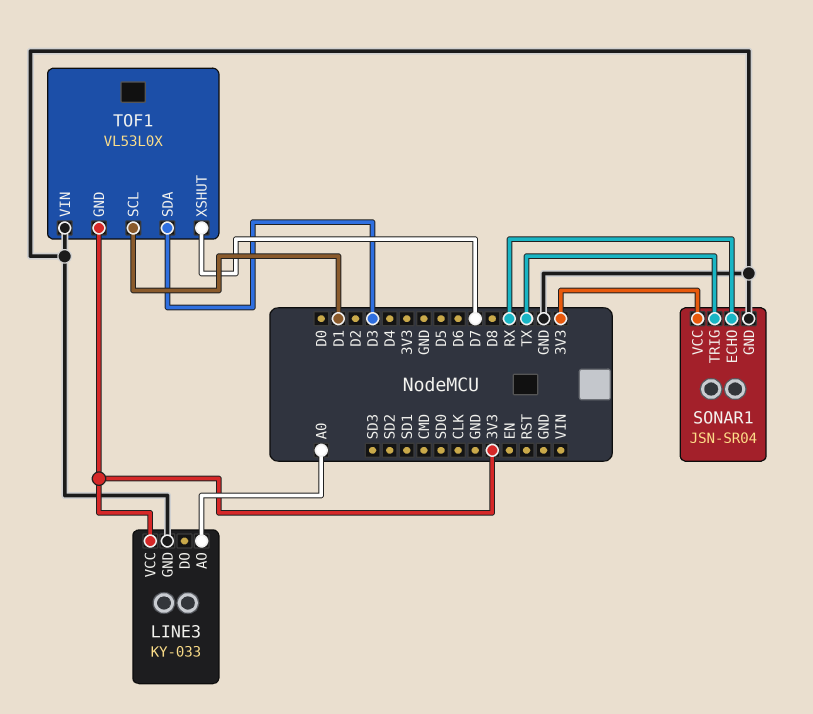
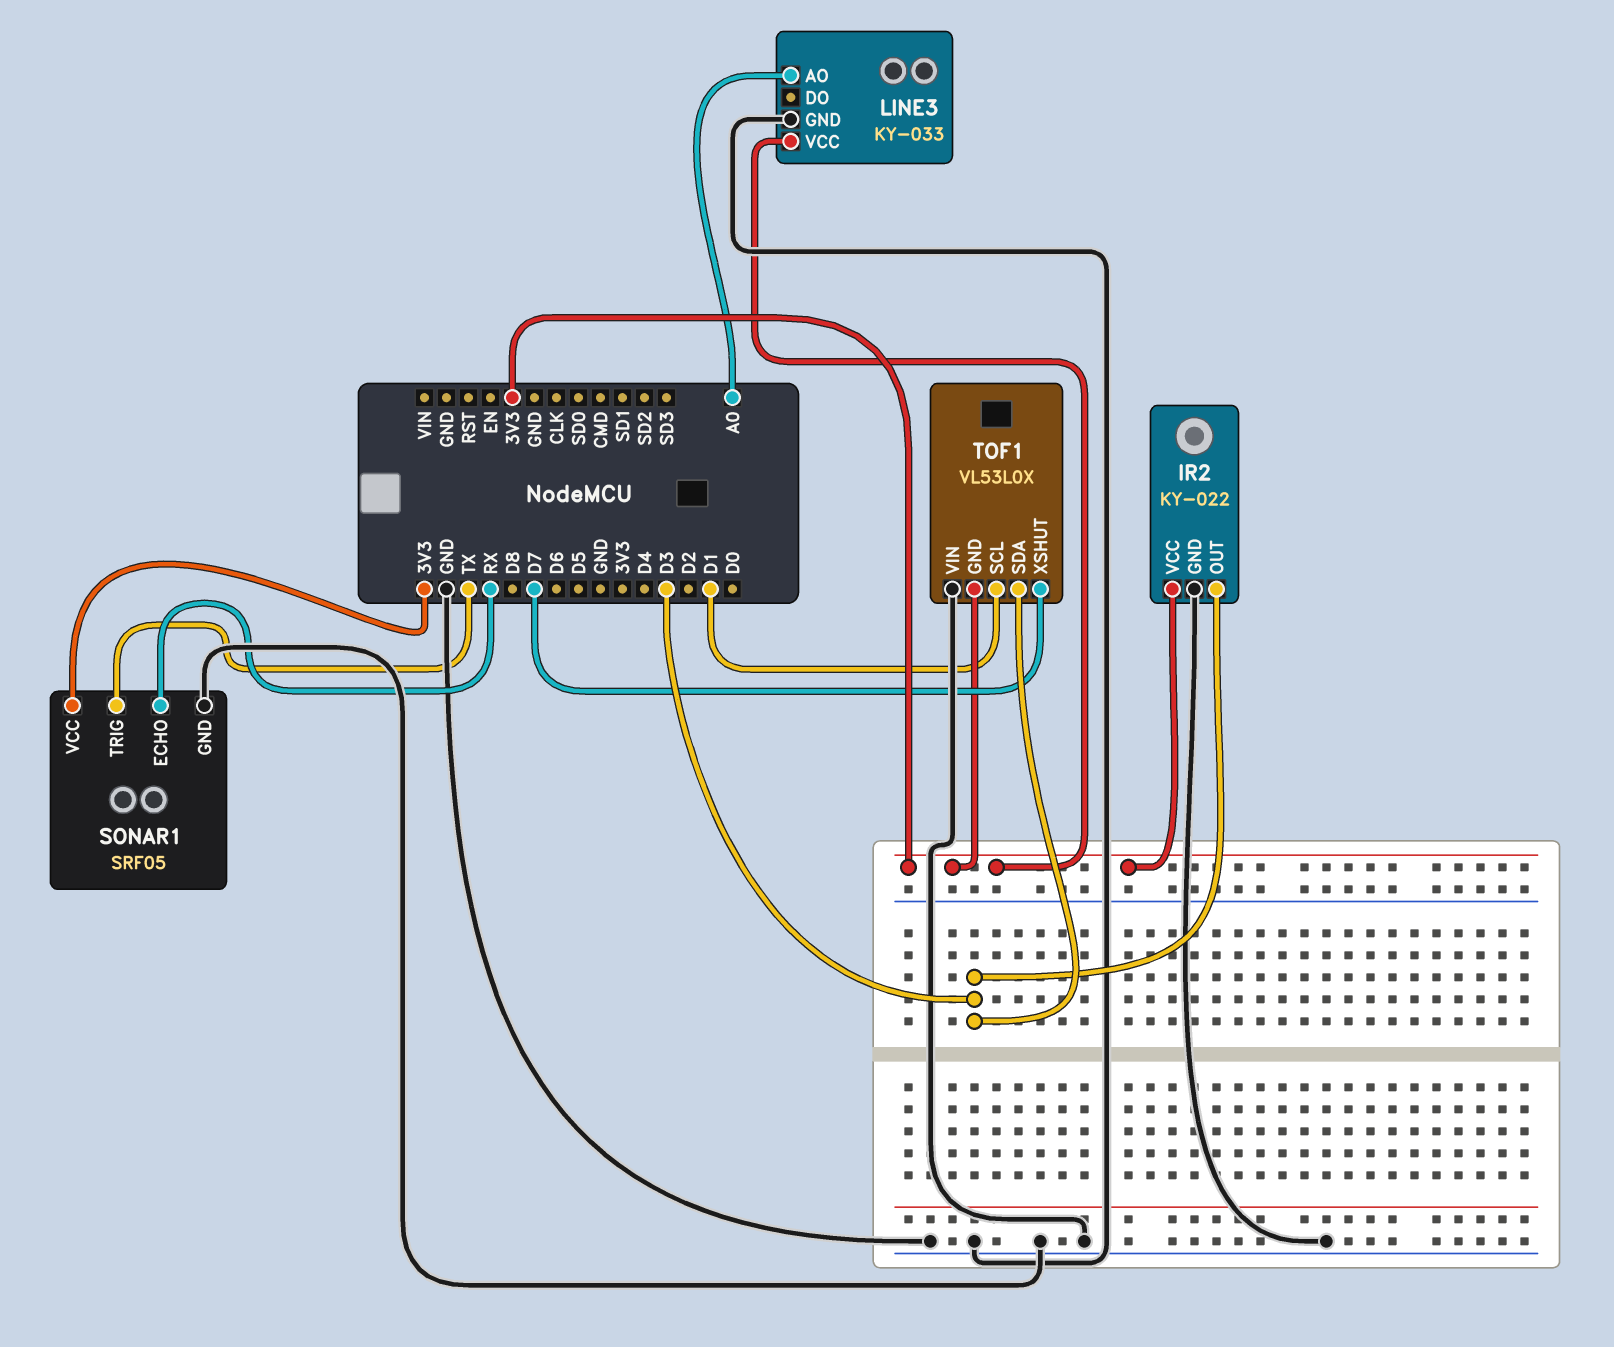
IR2: none -> KY-022
IR2 pin GND: none -> GND
IR2 pin OUT: none -> D3
IR2 pin VCC: none -> 3V3
SONAR1: JSN-SR04 -> SRF05

